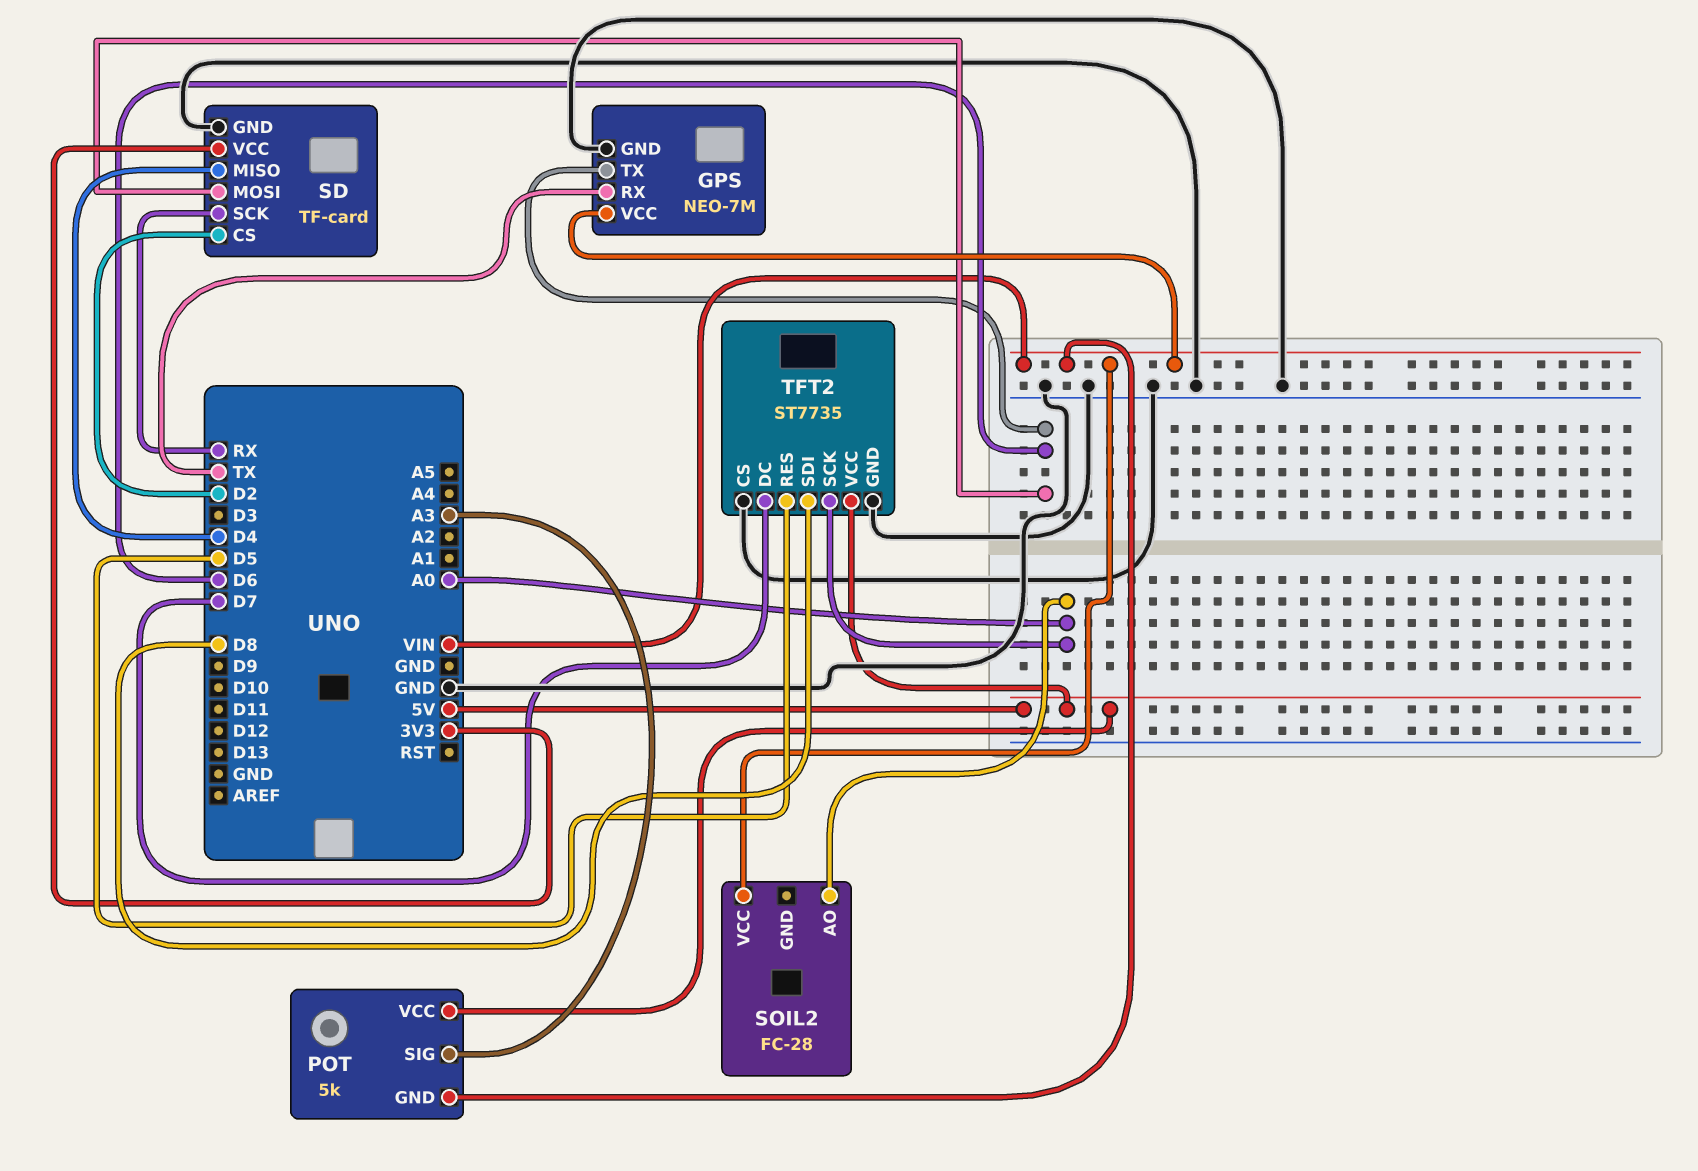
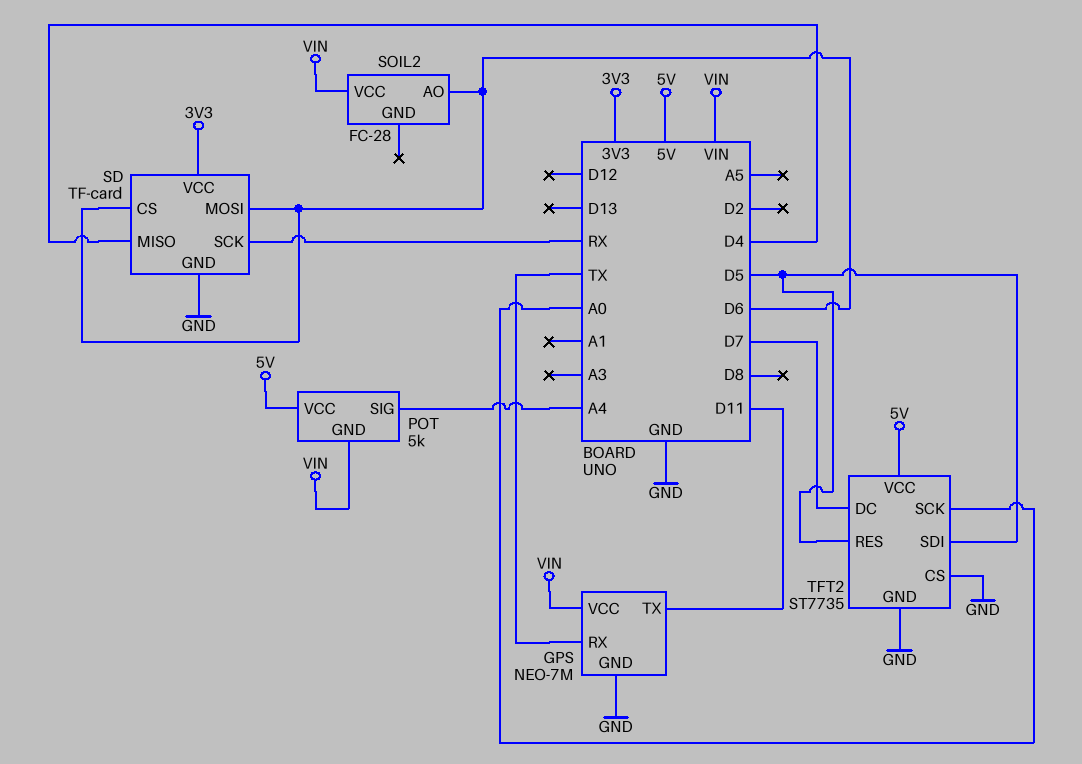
GPS pin TX: D6 -> D11
POT pin SIG: A3 -> A4
SD pin CS: D2 -> D6
SOIL2 pin AO: A0 -> D6
TFT2 pin SDI: D8 -> D5

